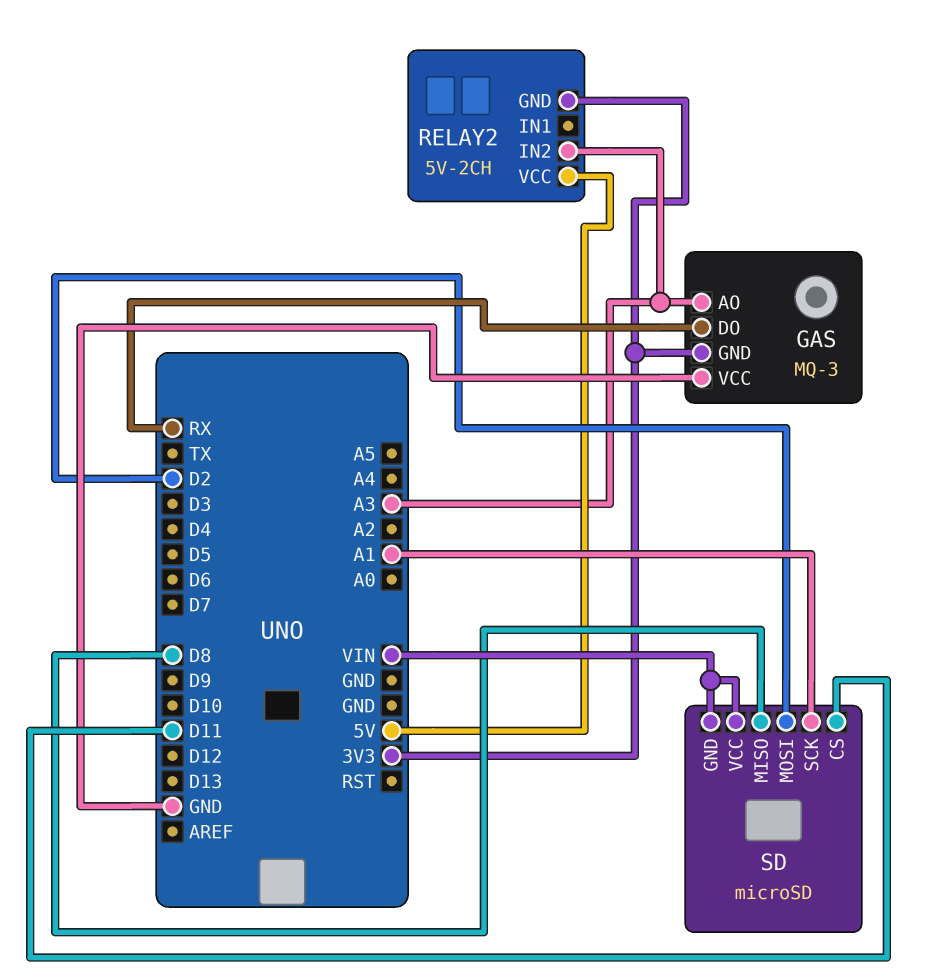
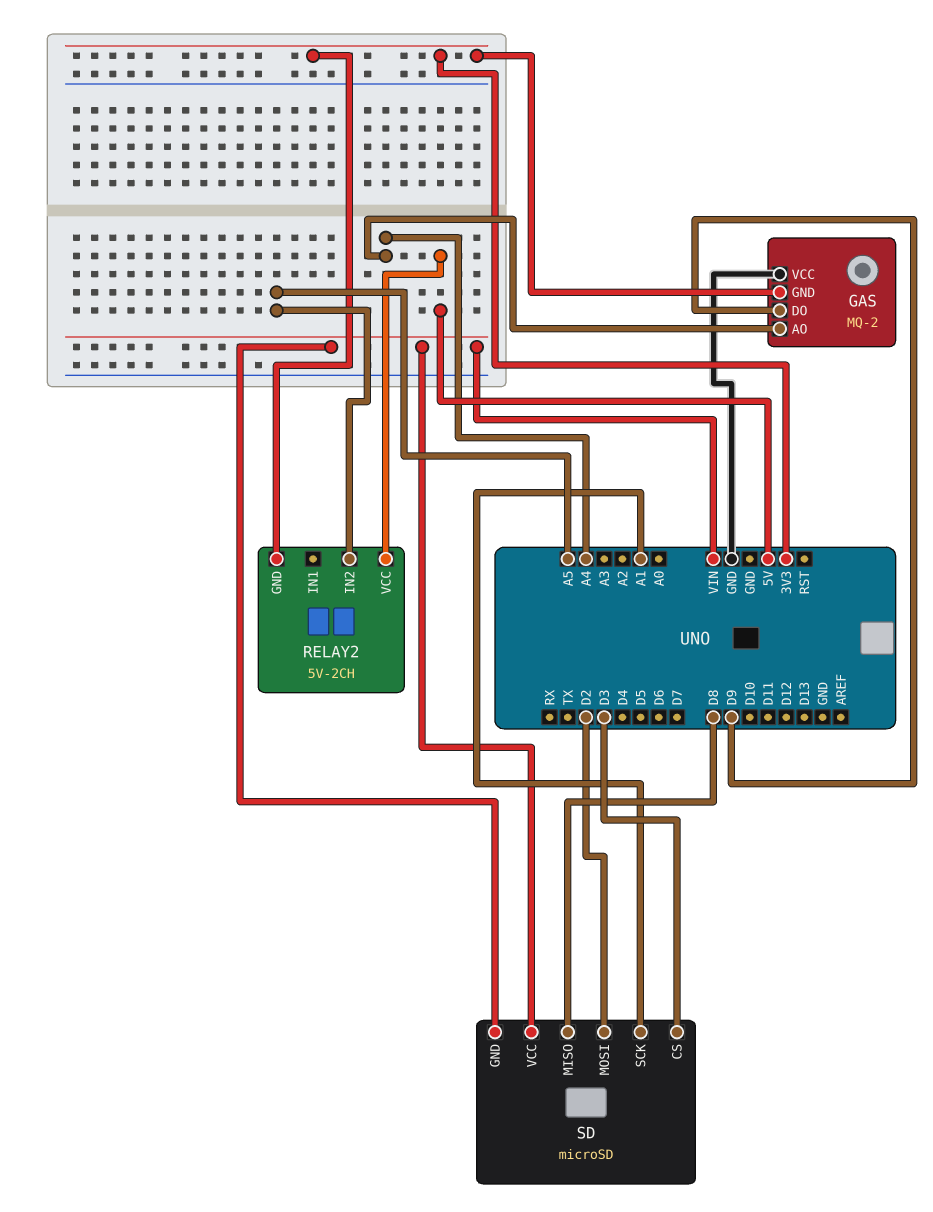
GAS: MQ-3 -> MQ-2
GAS pin AO: A3 -> A4
GAS pin DO: RX -> D9
RELAY2 pin IN2: A3 -> A5
SD pin CS: D11 -> D3

